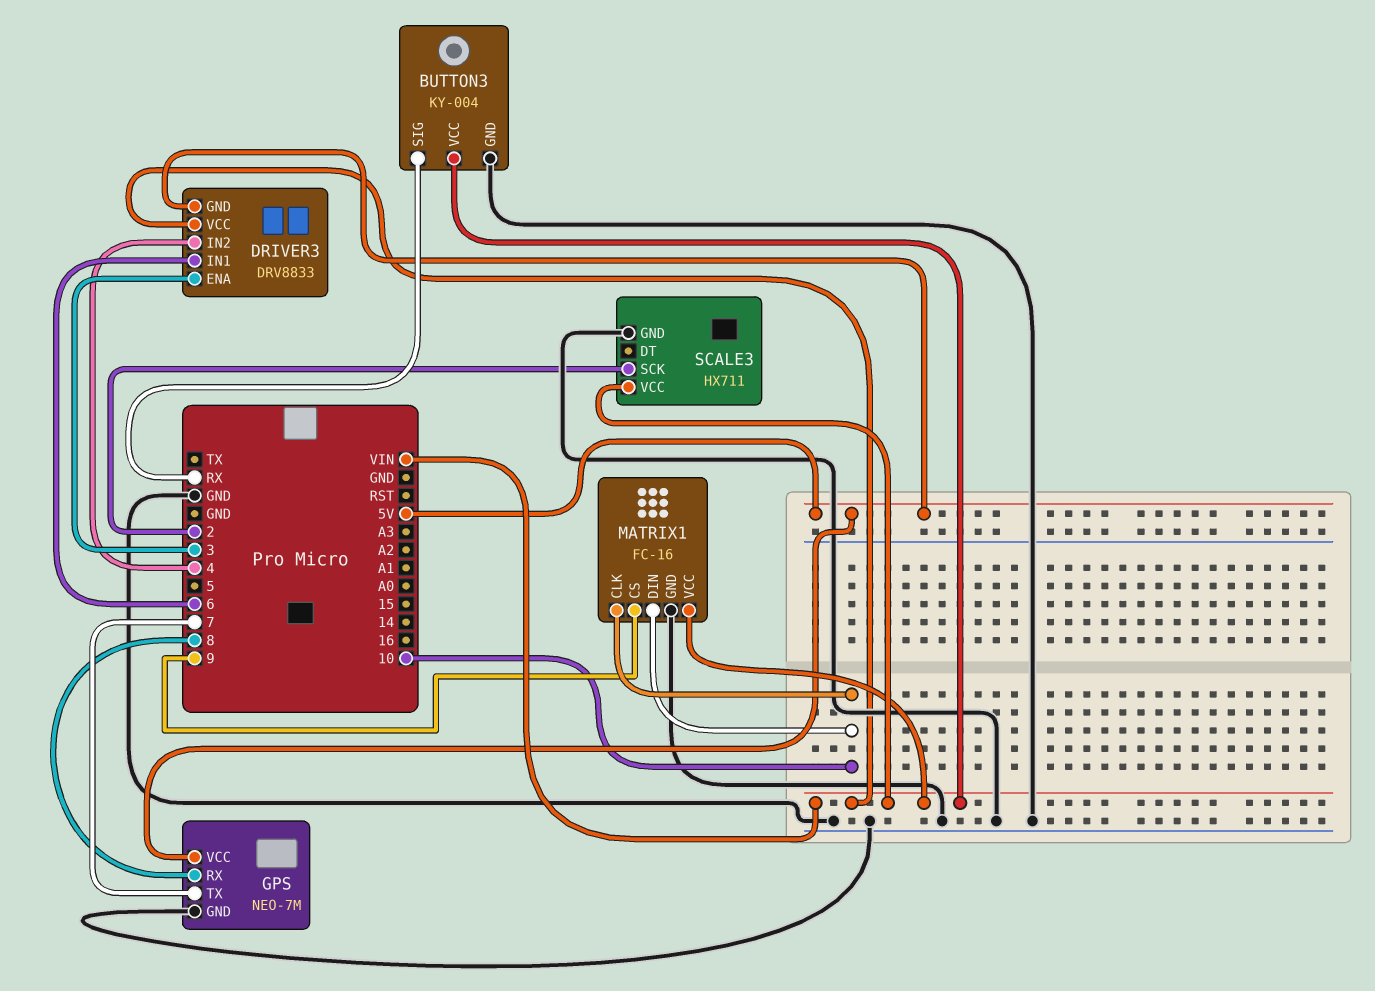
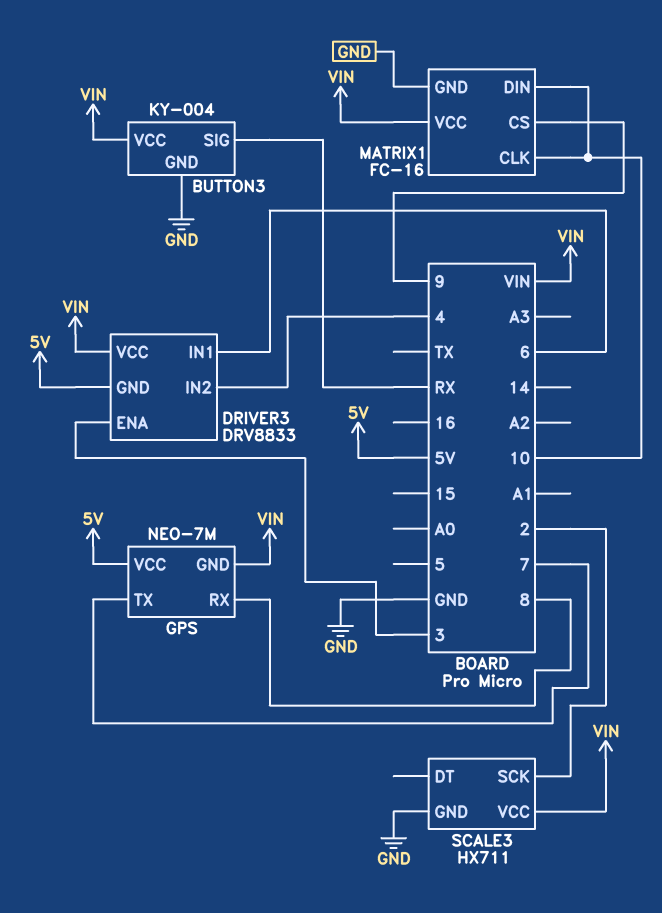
GPS pin GND: GND -> VIN

